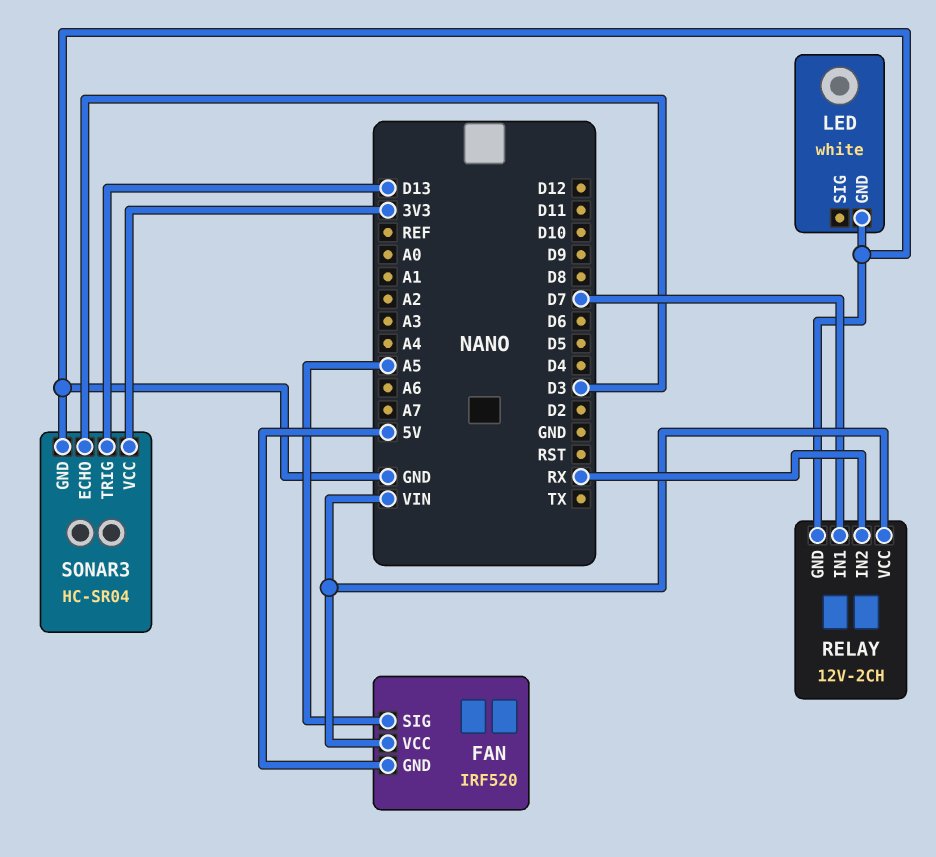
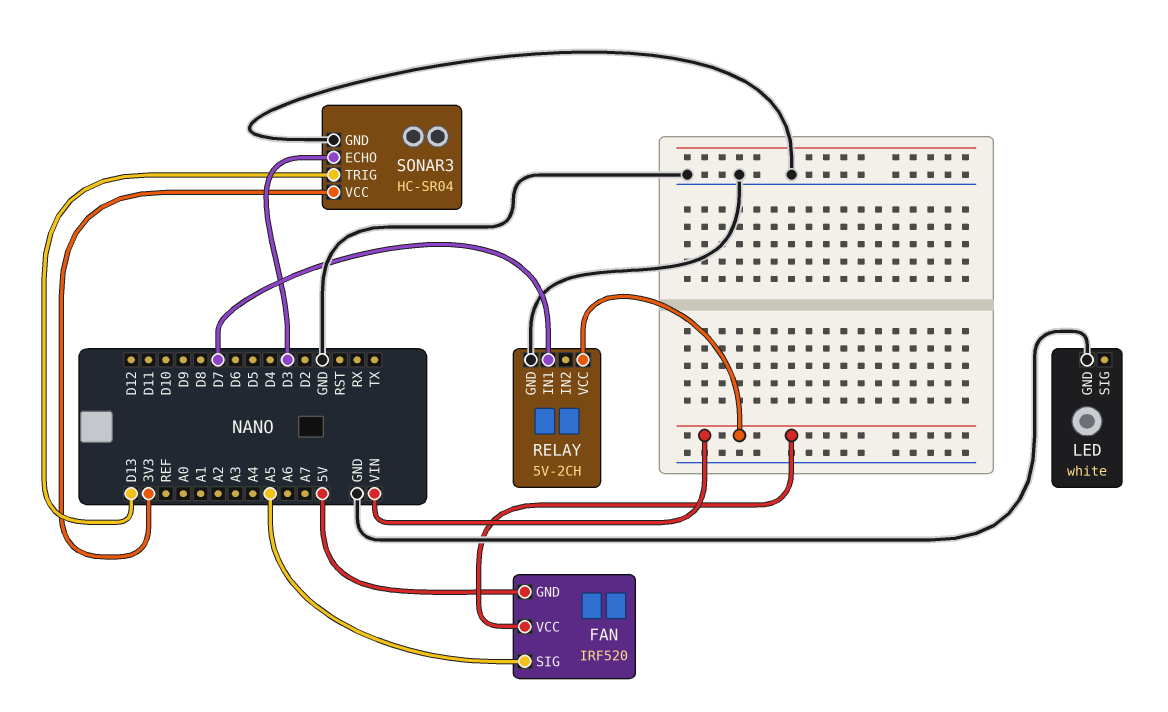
RELAY: 12V-2CH -> 5V-2CH
RELAY pin IN2: RX -> none

